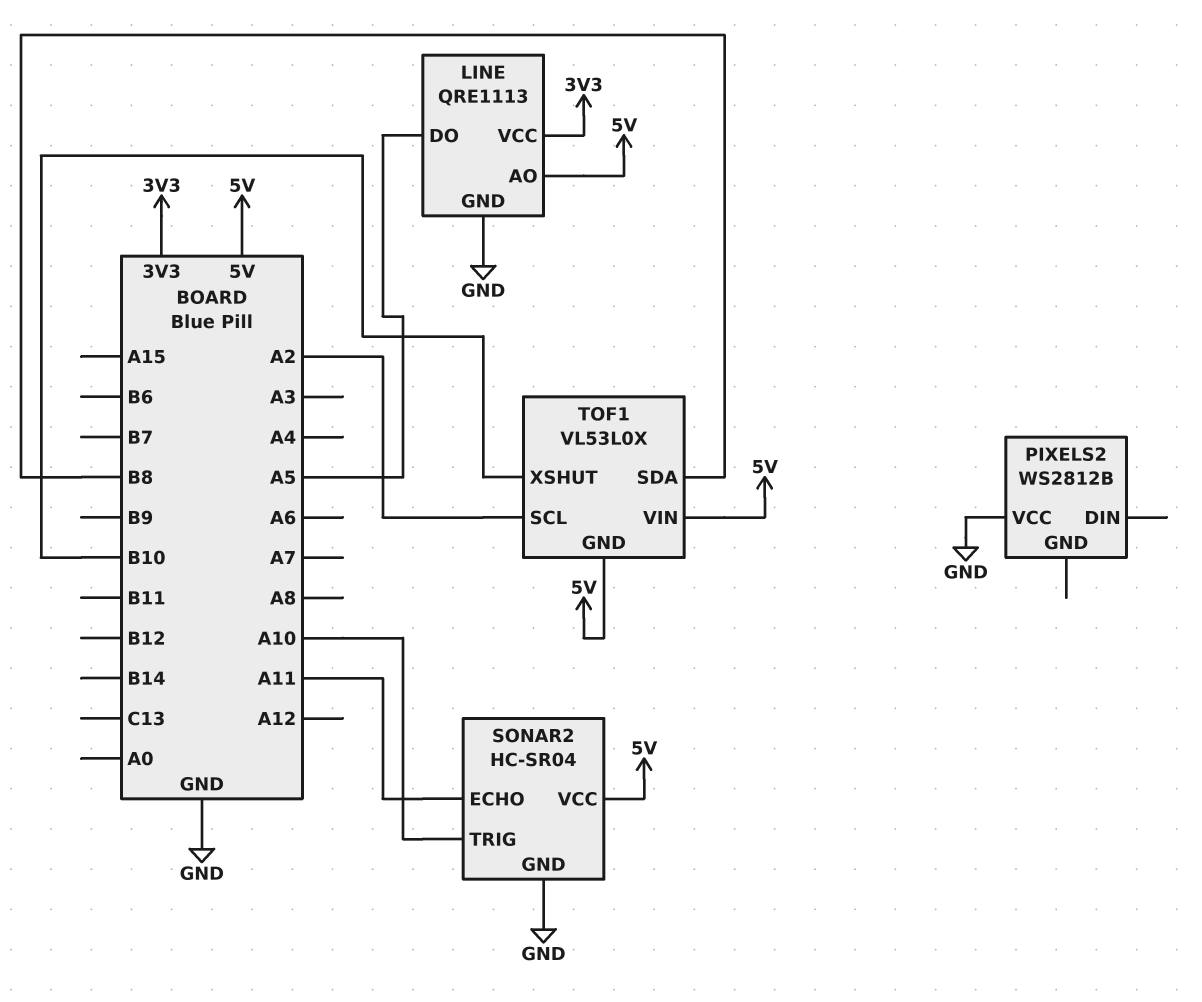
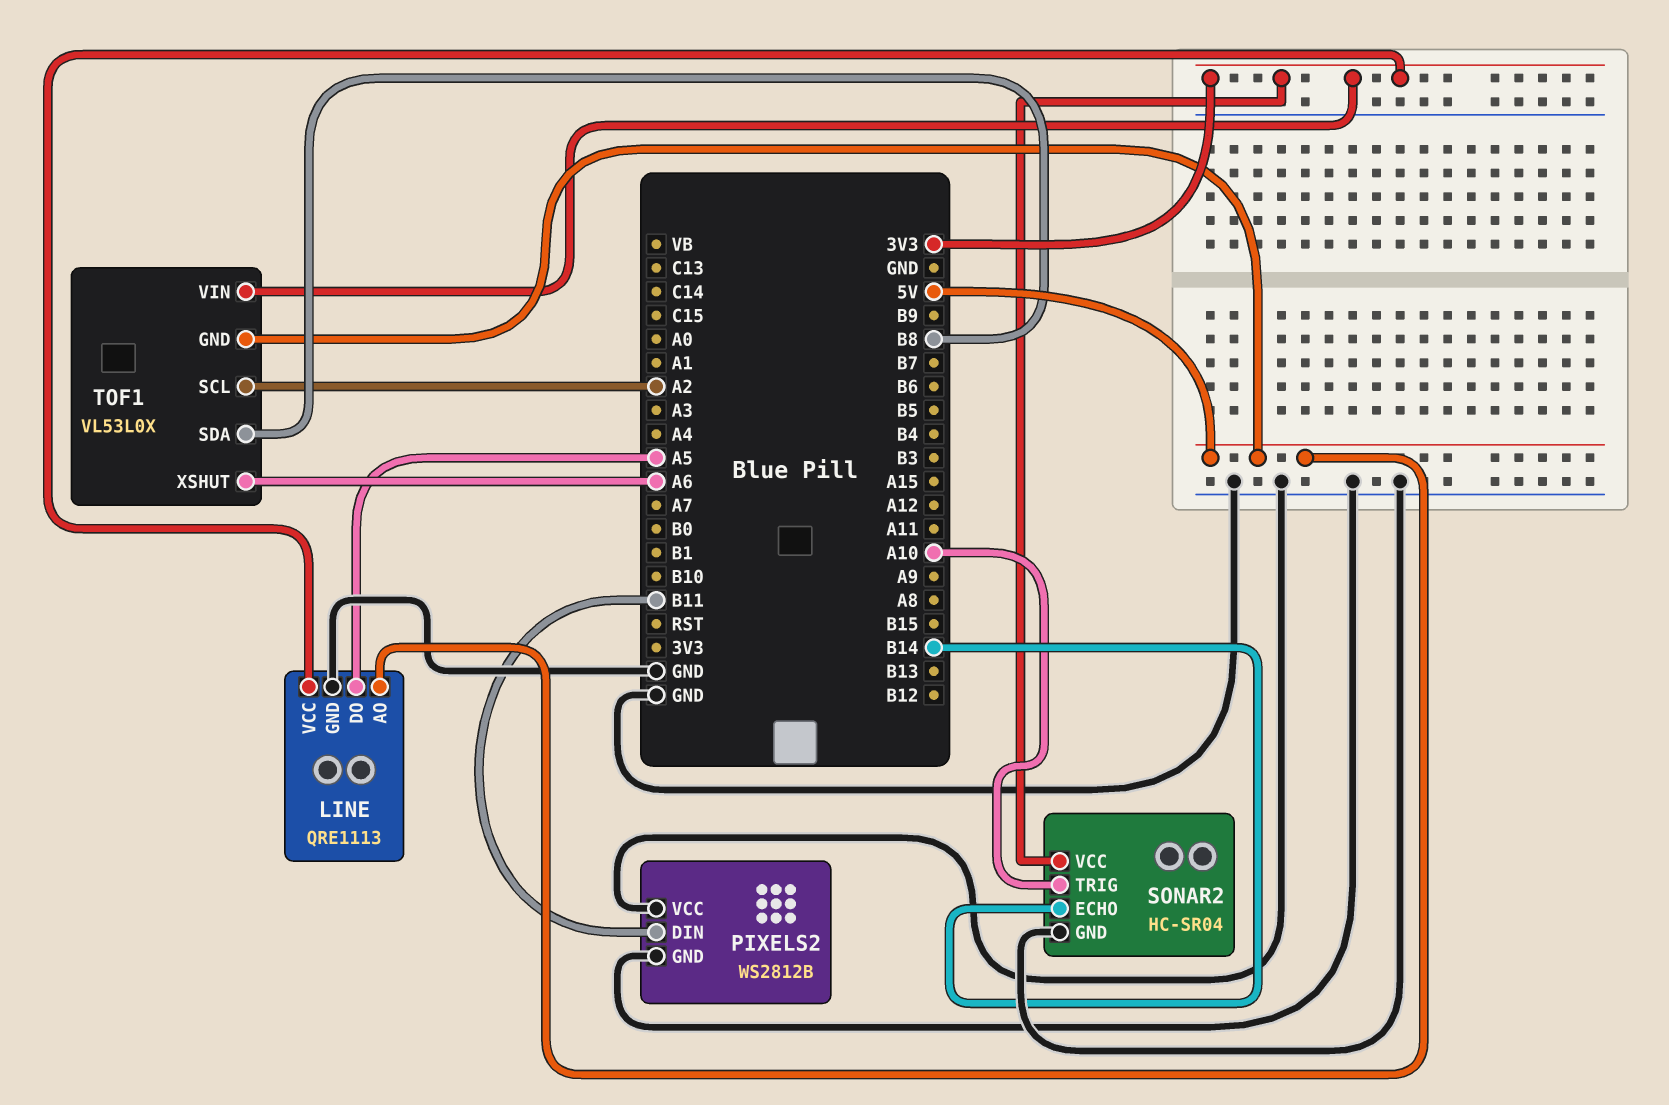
PIXELS2 pin DIN: none -> B11
PIXELS2 pin GND: none -> GND
SONAR2 pin ECHO: A11 -> B14
SONAR2 pin VCC: 5V -> 3V3
TOF1 pin VIN: 5V -> 3V3
TOF1 pin XSHUT: B10 -> A6

